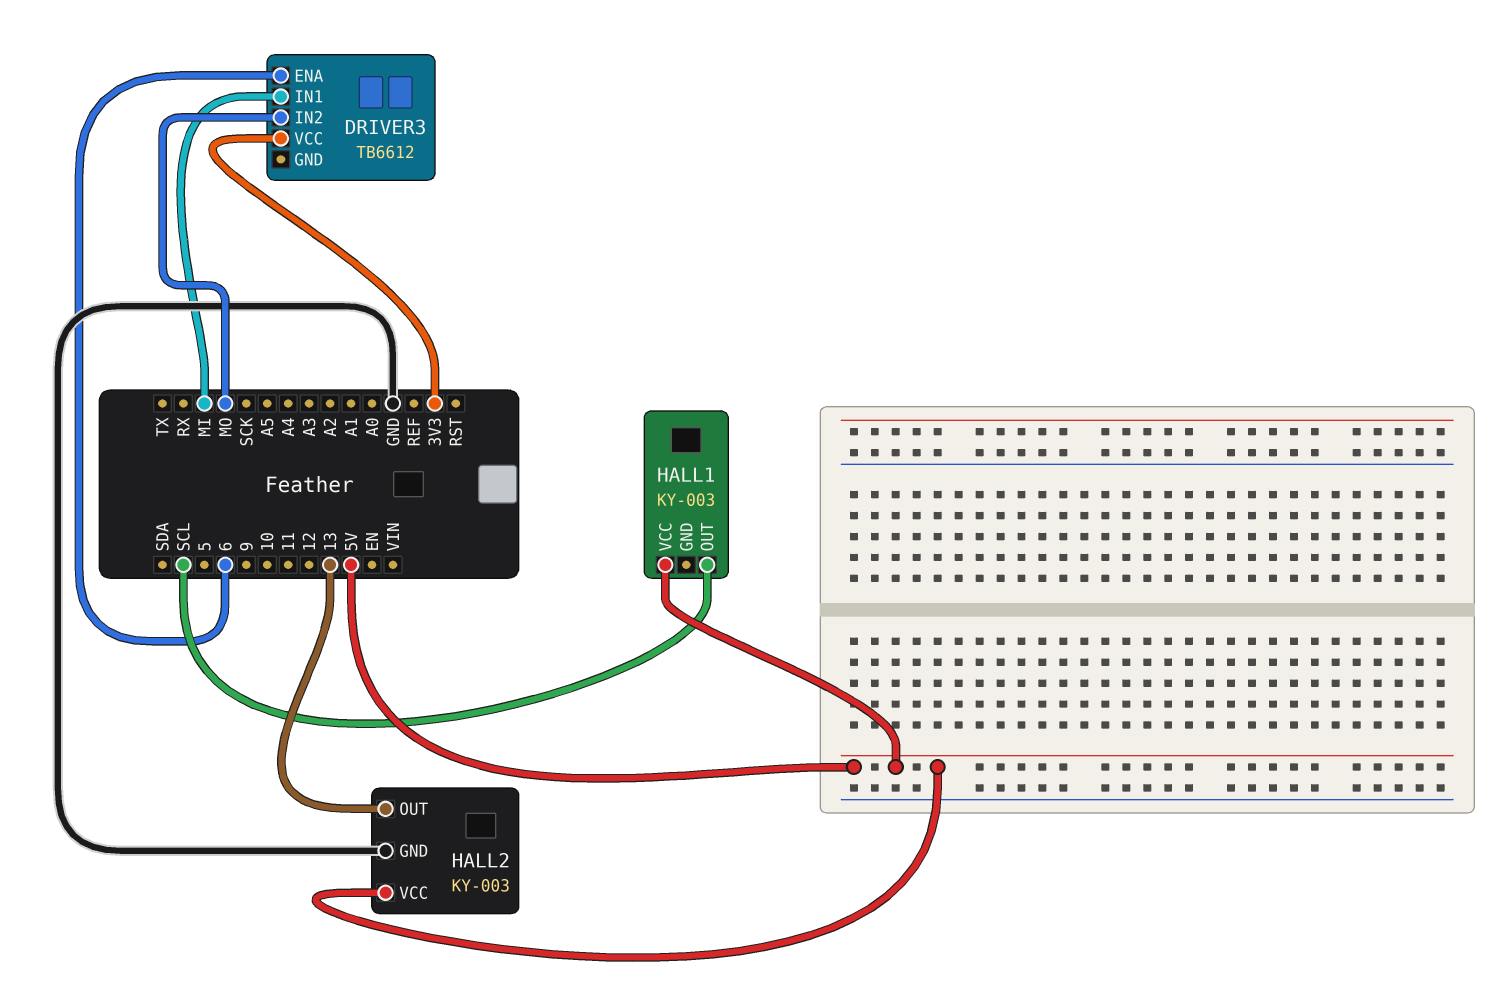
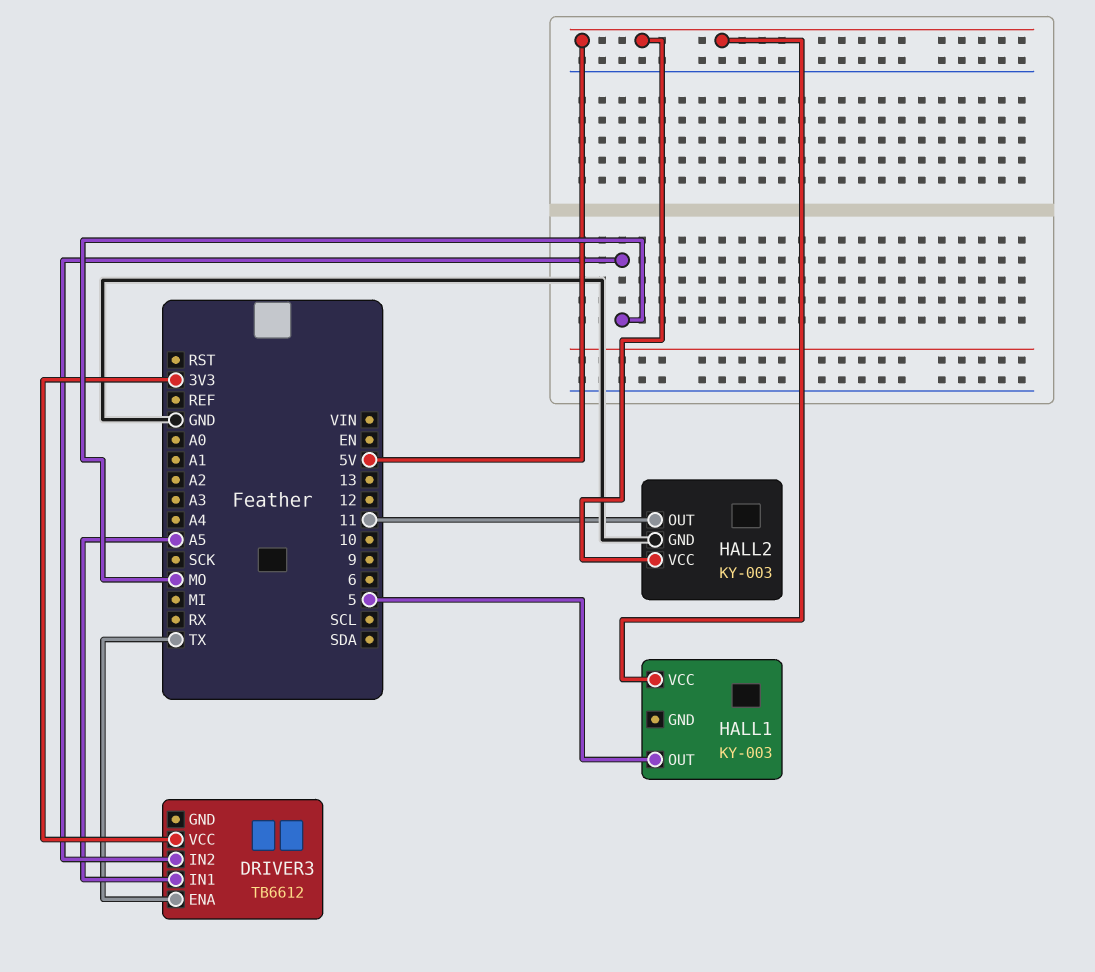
DRIVER3 pin ENA: 6 -> TX
DRIVER3 pin IN1: MI -> A5
HALL1 pin OUT: SCL -> 5
HALL2 pin OUT: 13 -> 11

